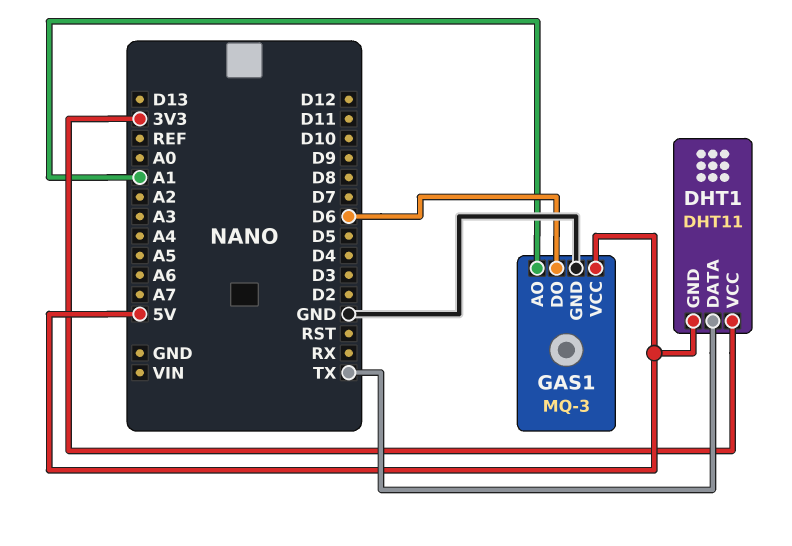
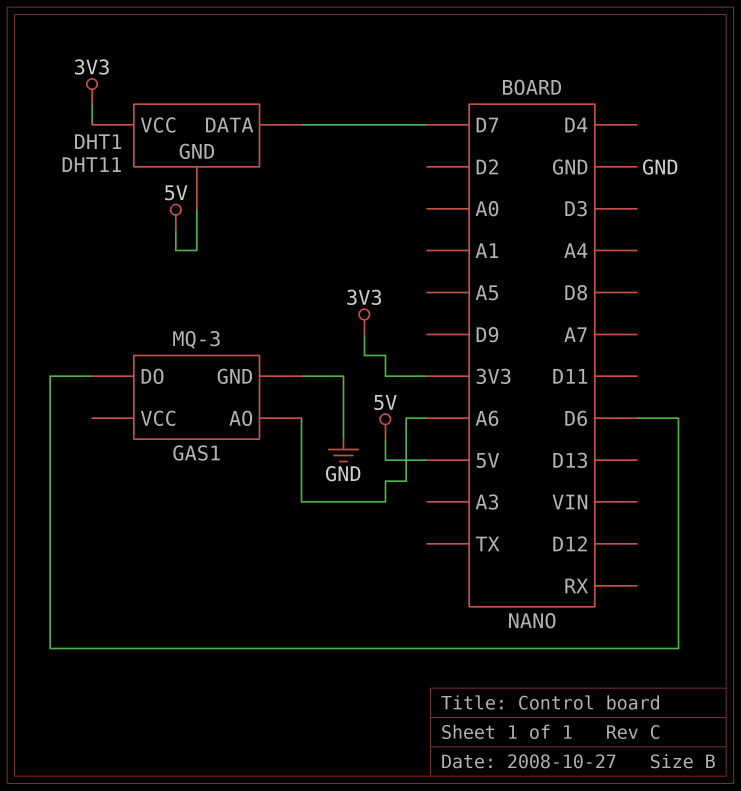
DHT1 pin DATA: TX -> D7
GAS1 pin AO: A1 -> A6
GAS1 pin VCC: 5V -> none

